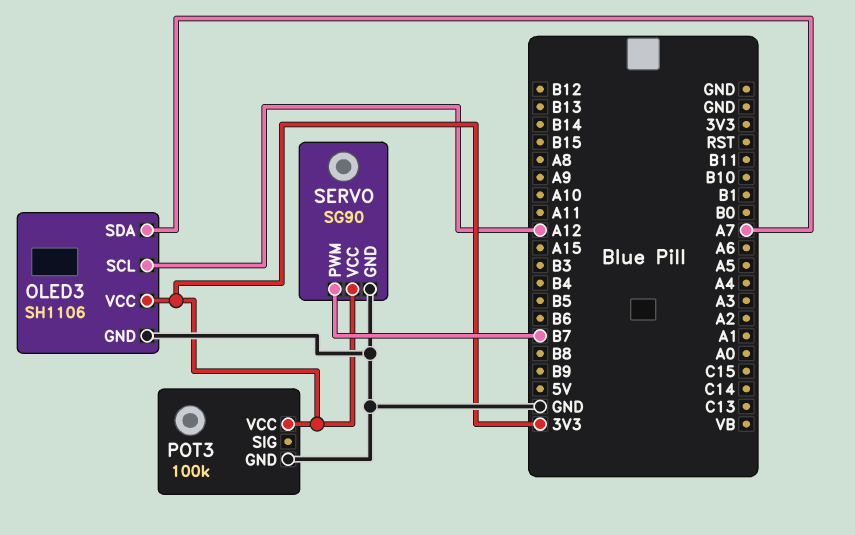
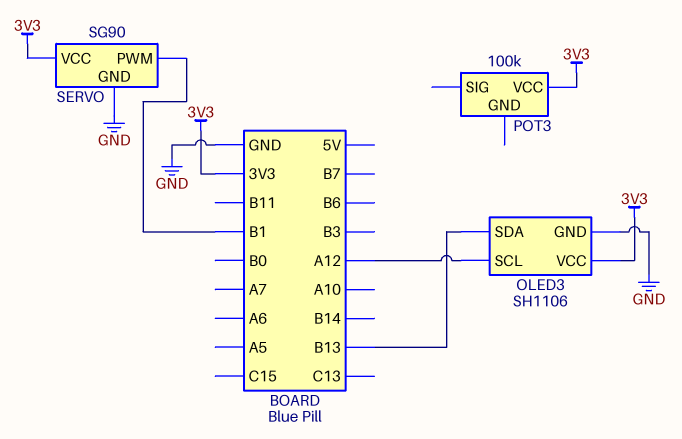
OLED3 pin SDA: A7 -> B13
POT3 pin GND: GND -> none
SERVO pin PWM: B7 -> B1

